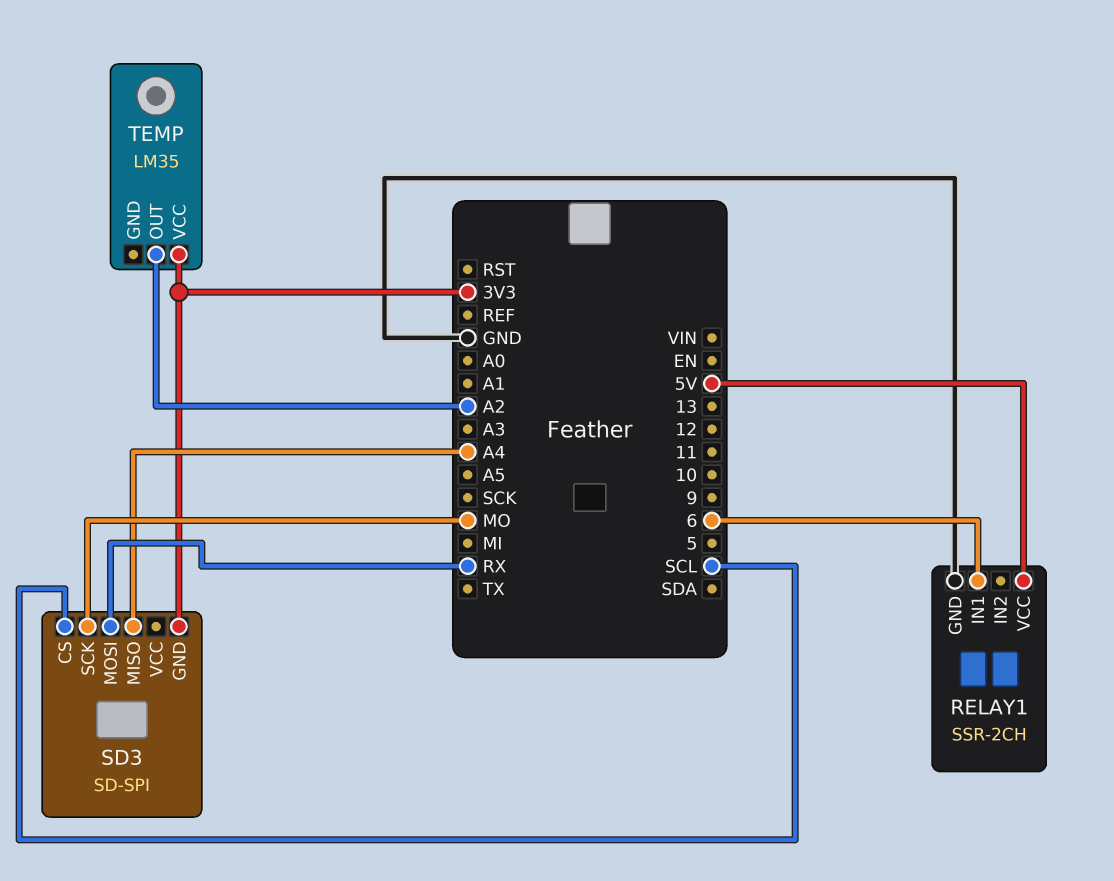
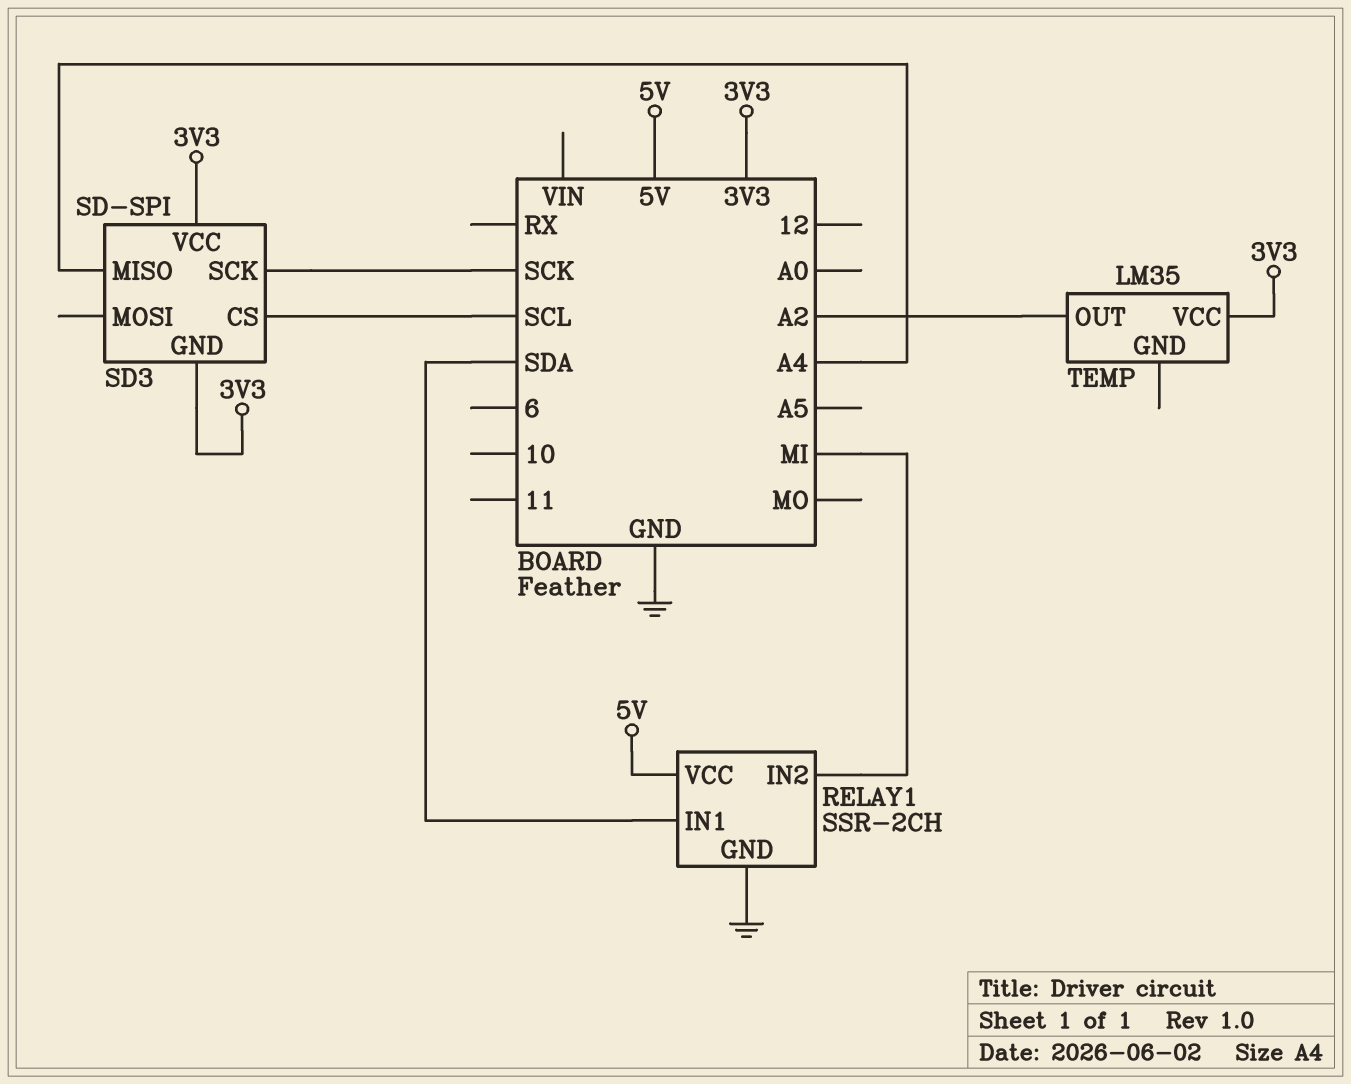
RELAY1 pin IN1: 6 -> SDA
RELAY1 pin IN2: none -> MI
SD3 pin MOSI: RX -> none
SD3 pin SCK: MO -> SCK
SD3 pin VCC: none -> 3V3

